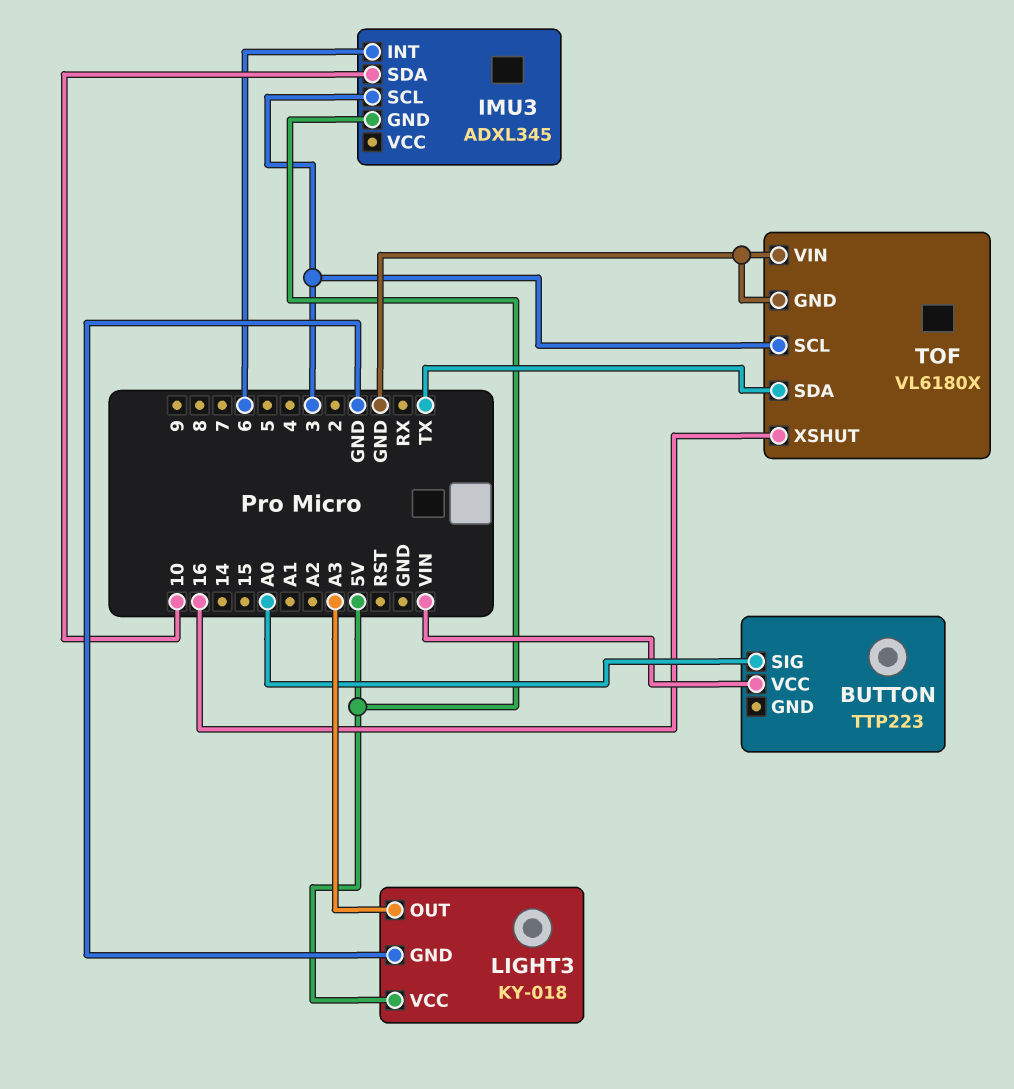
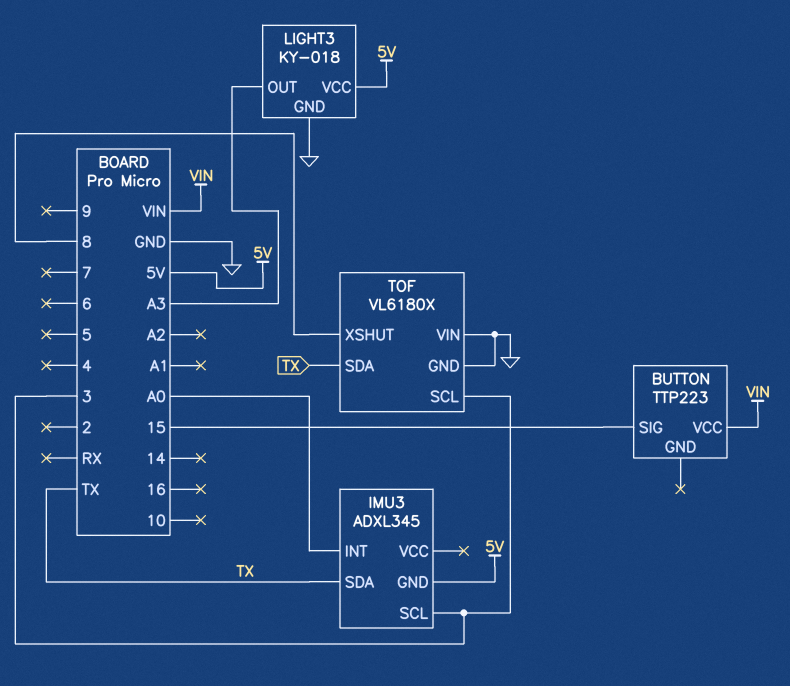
BUTTON pin SIG: A0 -> 15
IMU3 pin INT: 6 -> A0
IMU3 pin SDA: 10 -> TX
TOF pin XSHUT: 16 -> 8

